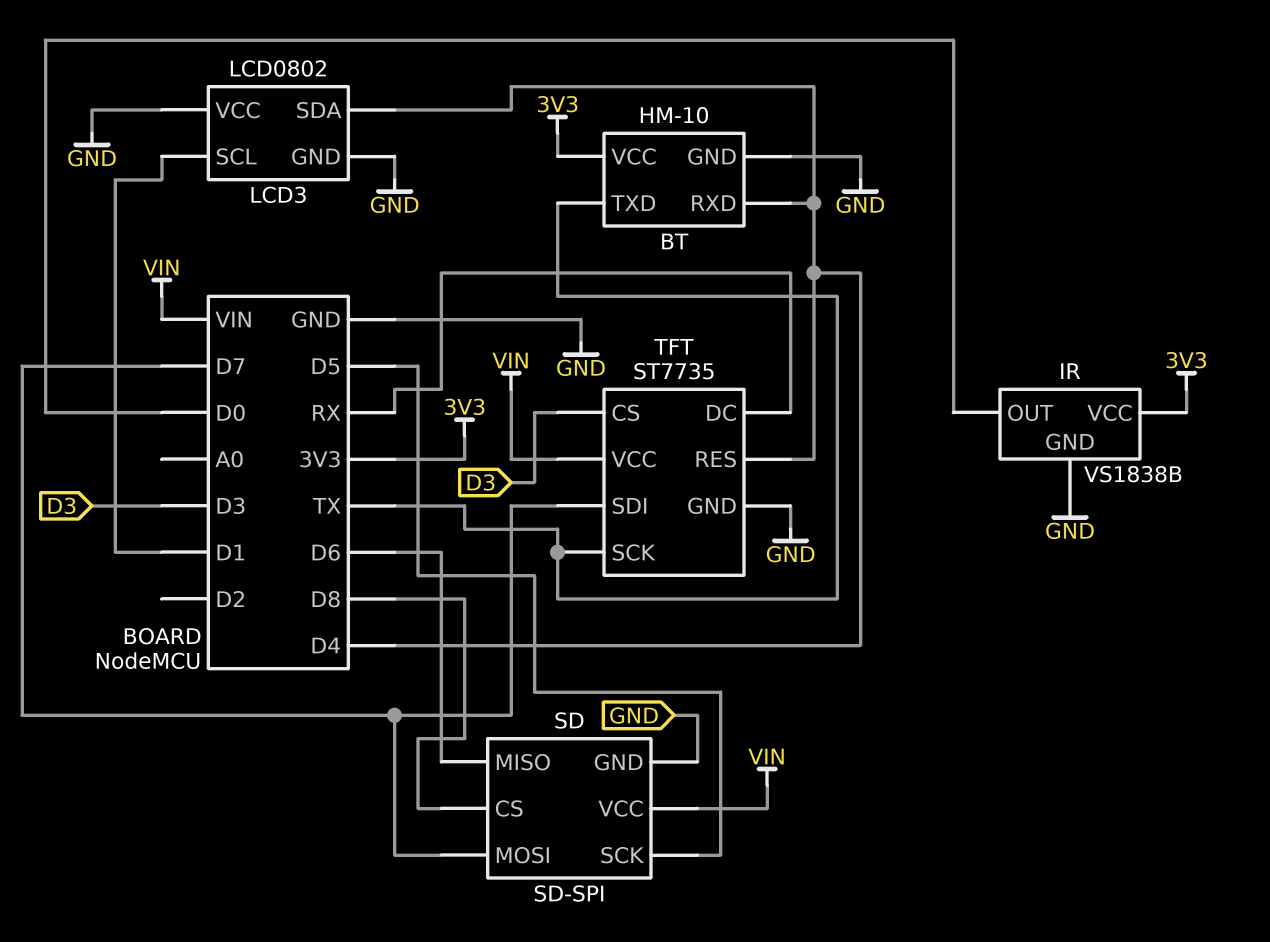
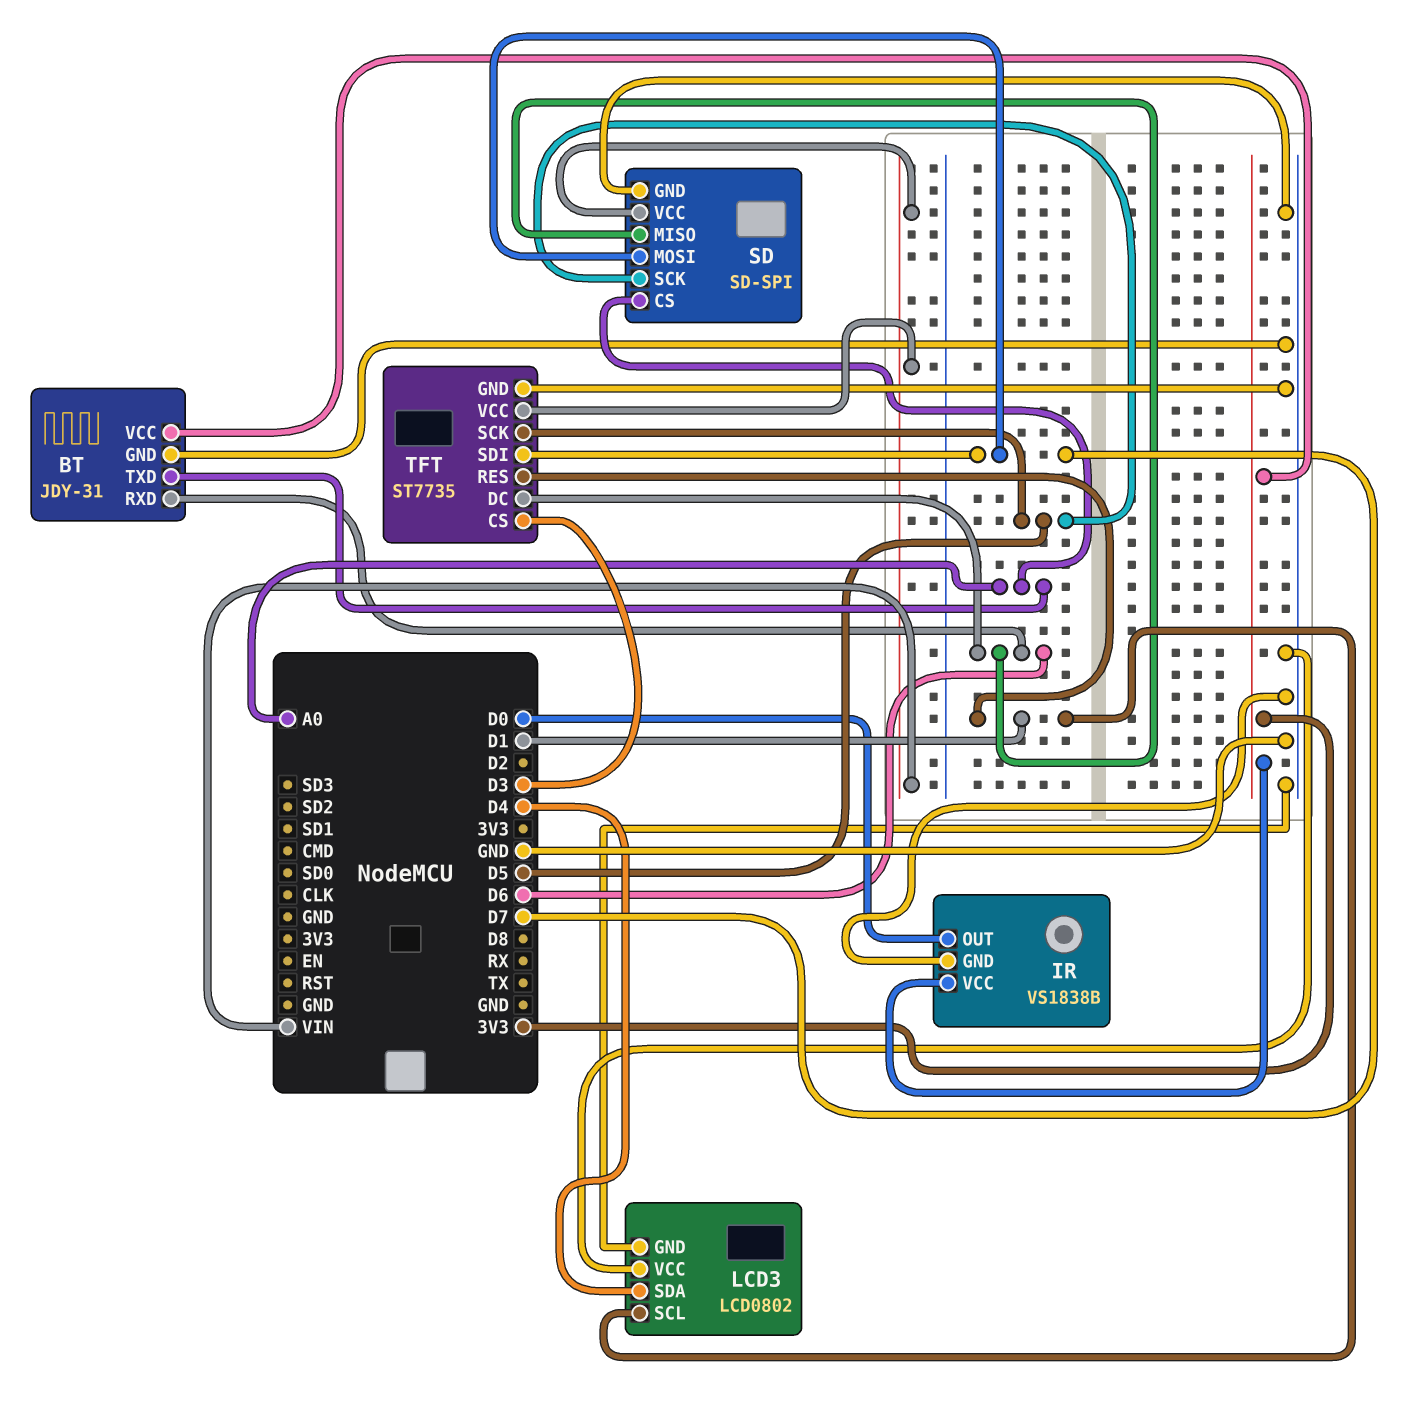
BT: HM-10 -> JDY-31
BT pin RXD: D4 -> D6
BT pin TXD: TX -> A0
SD pin CS: D8 -> A0
TFT pin DC: RX -> D6
TFT pin RES: D4 -> D1
TFT pin SCK: TX -> D5

